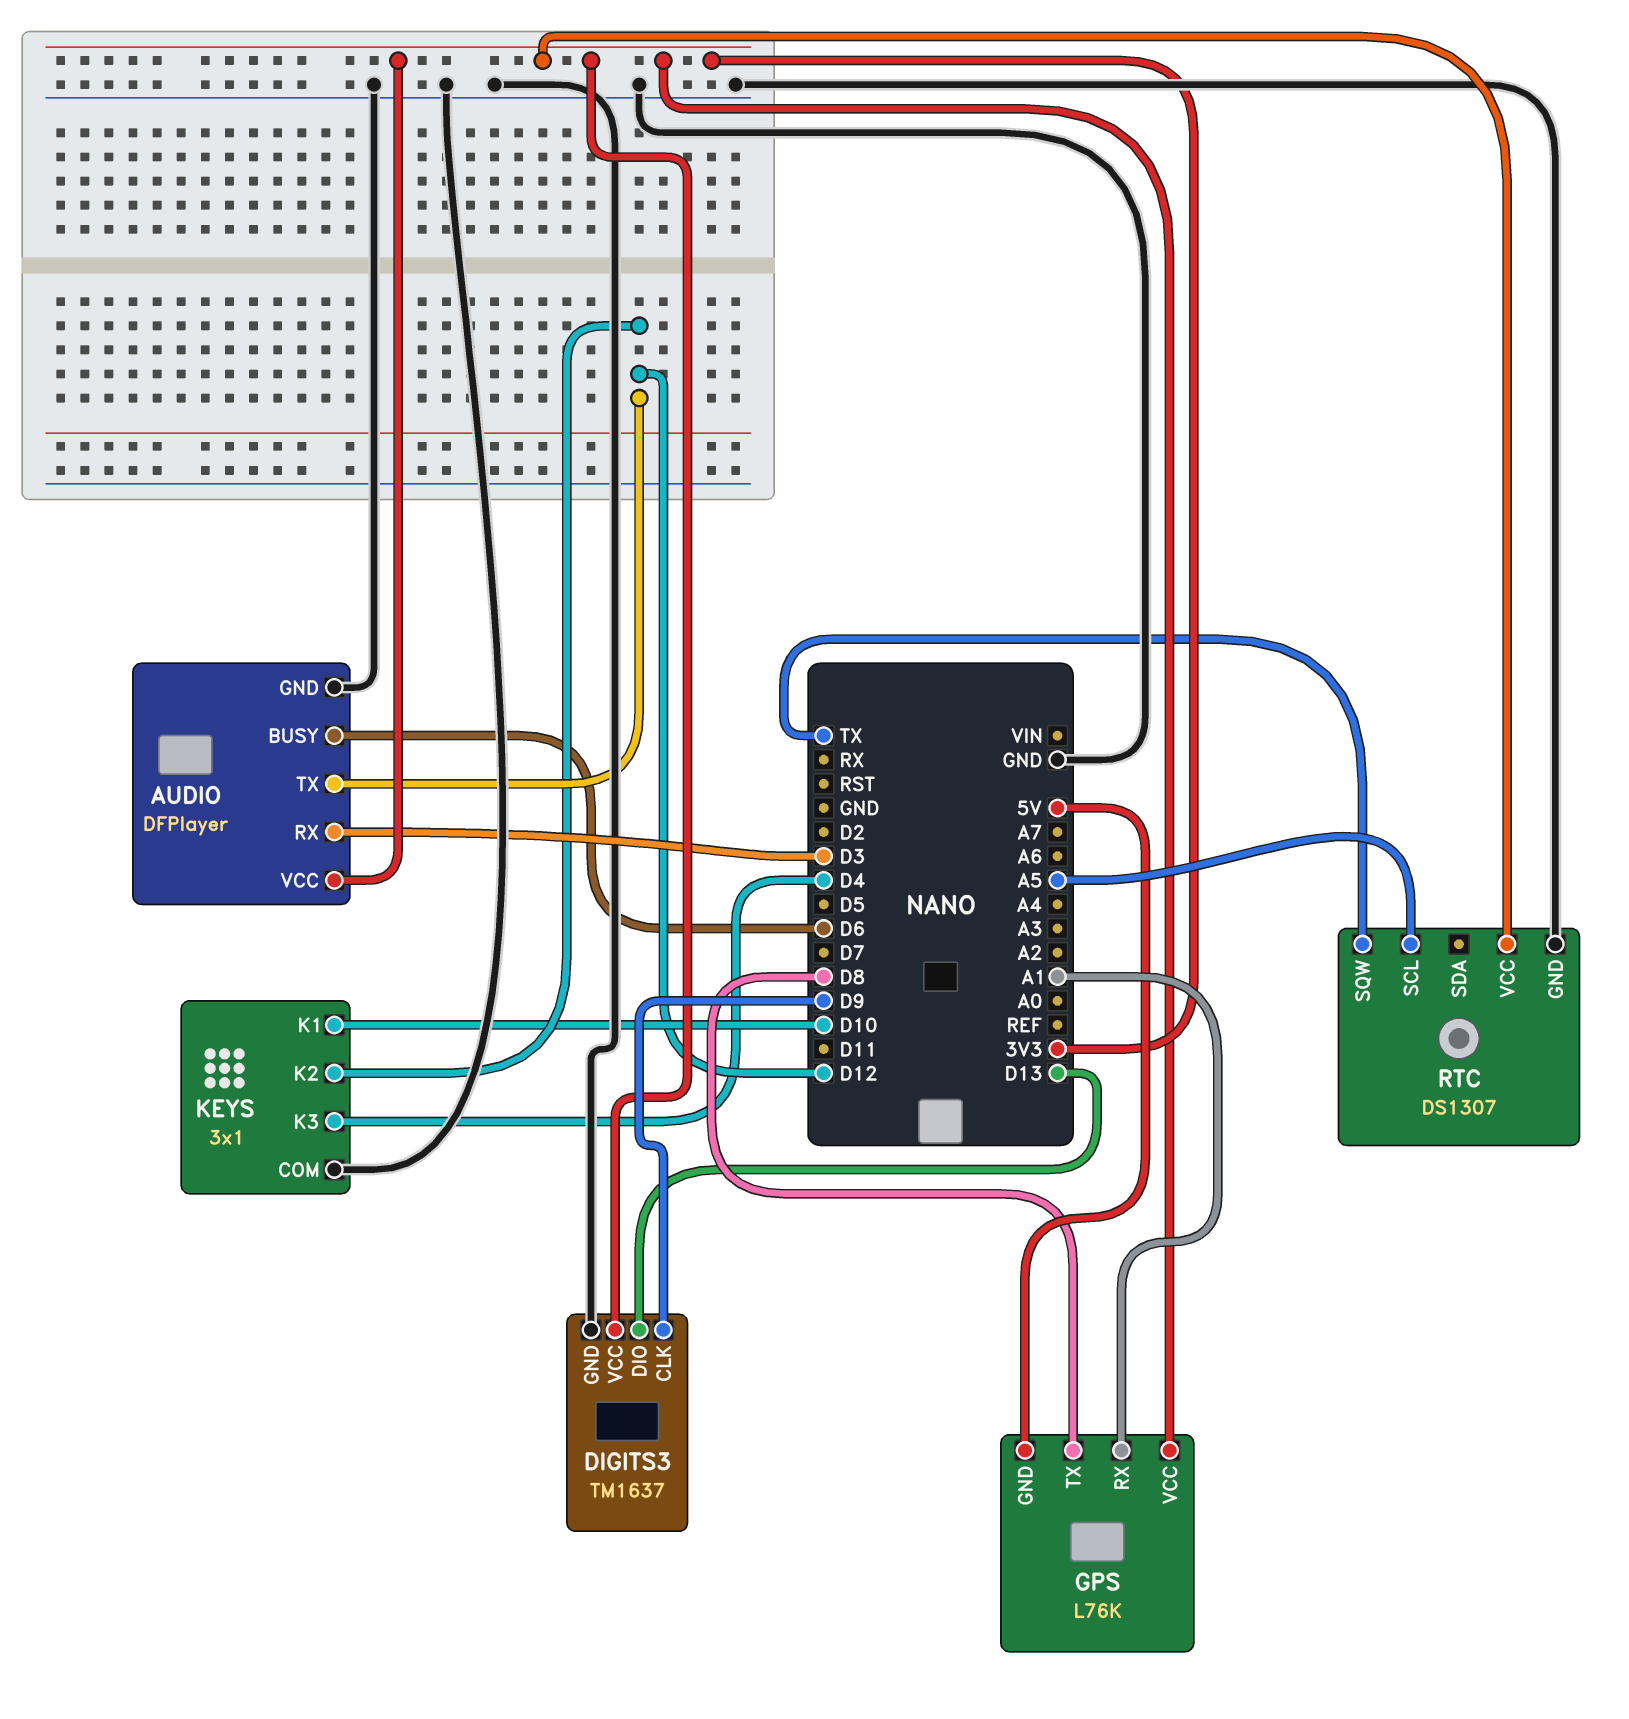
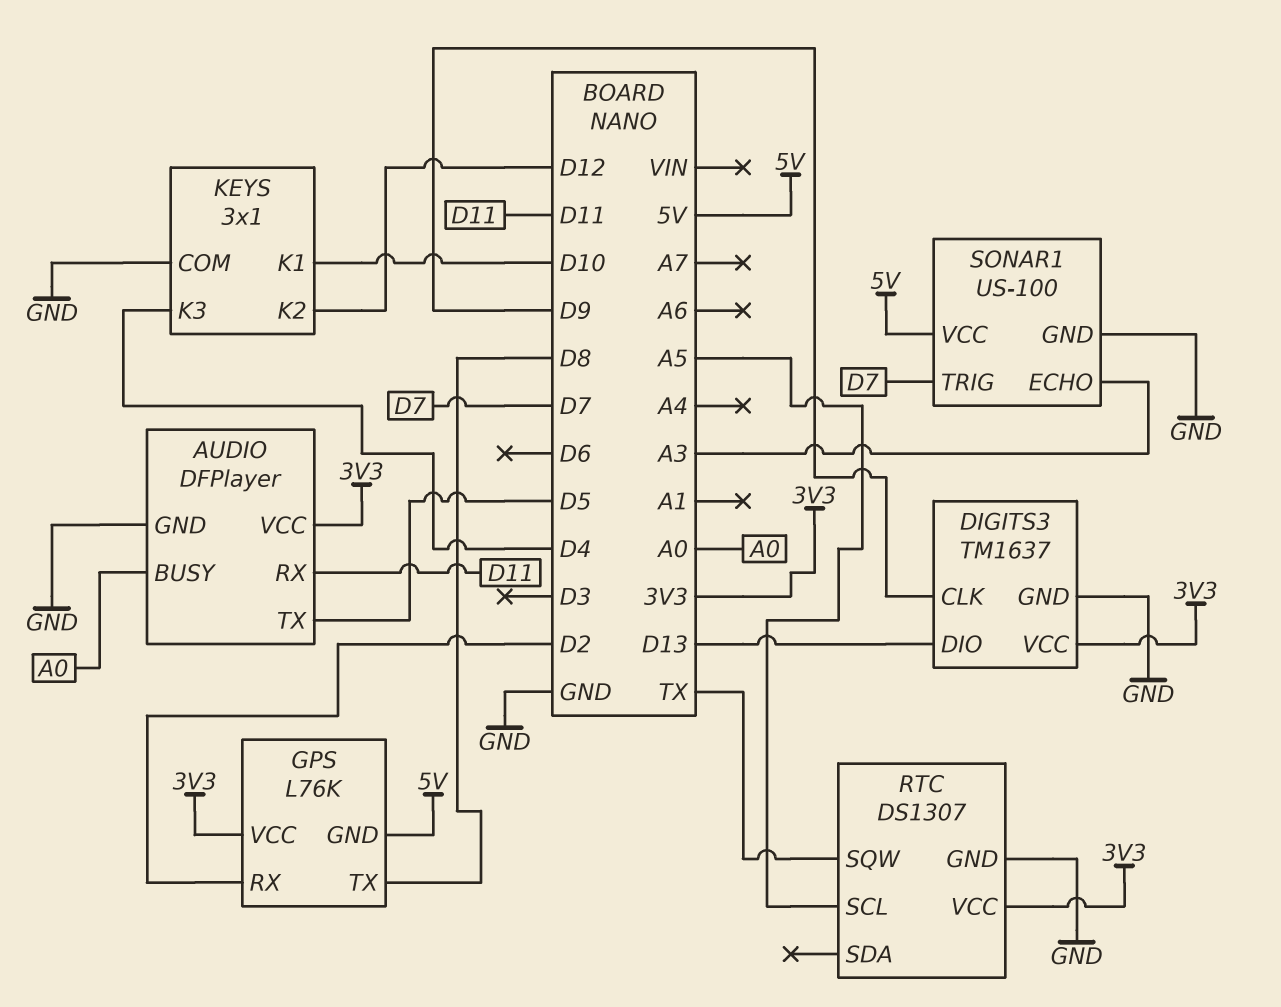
AUDIO pin BUSY: D6 -> A0
AUDIO pin RX: D3 -> D11
AUDIO pin TX: D12 -> D5
GPS pin RX: A1 -> D2
SONAR1: none -> US-100
SONAR1 pin ECHO: none -> A3
SONAR1 pin GND: none -> GND
SONAR1 pin TRIG: none -> D7
SONAR1 pin VCC: none -> 5V

